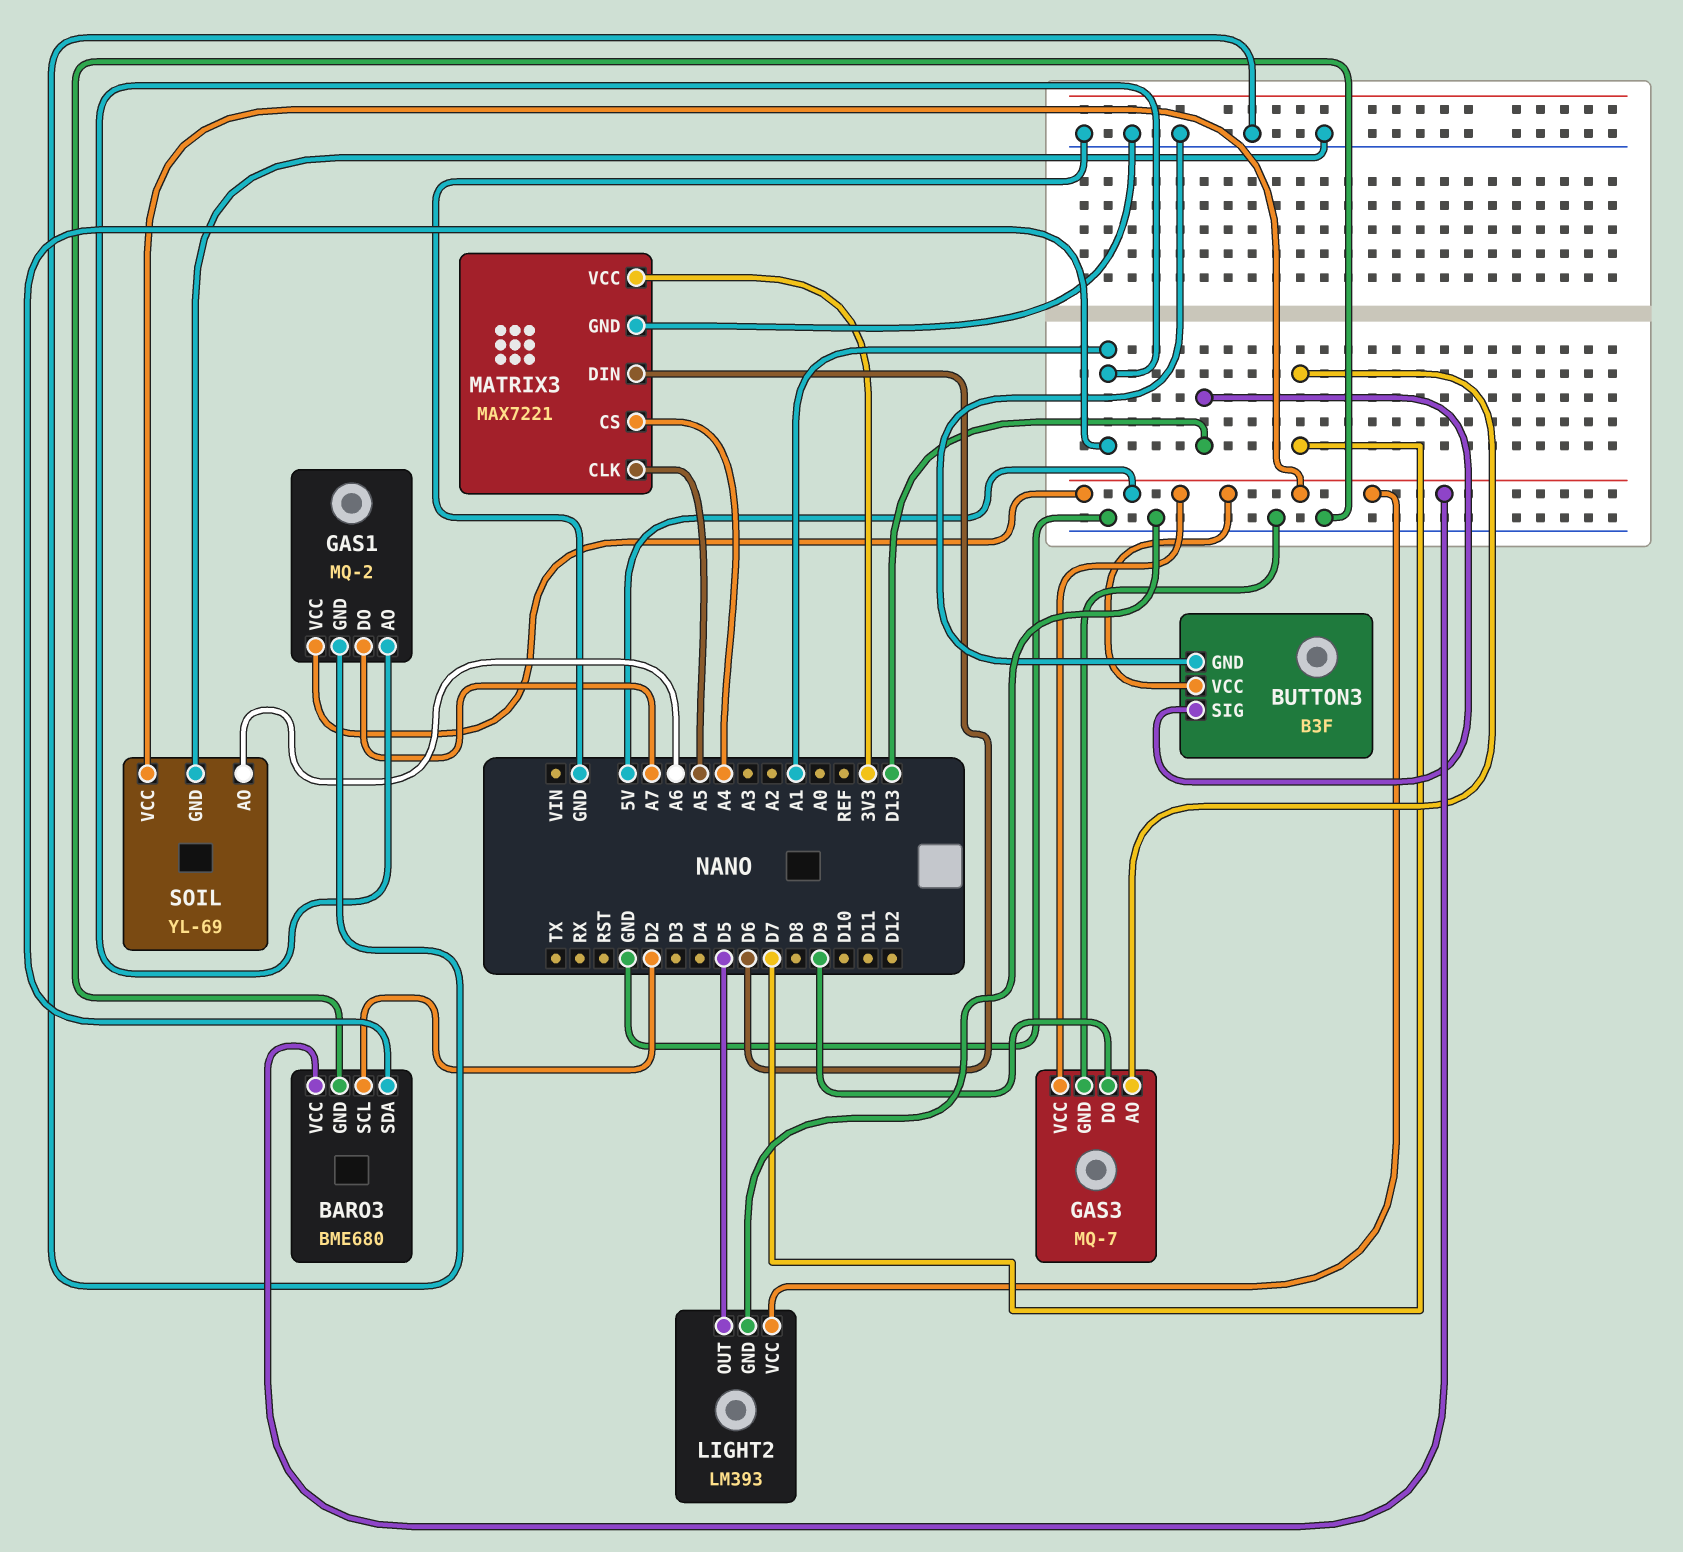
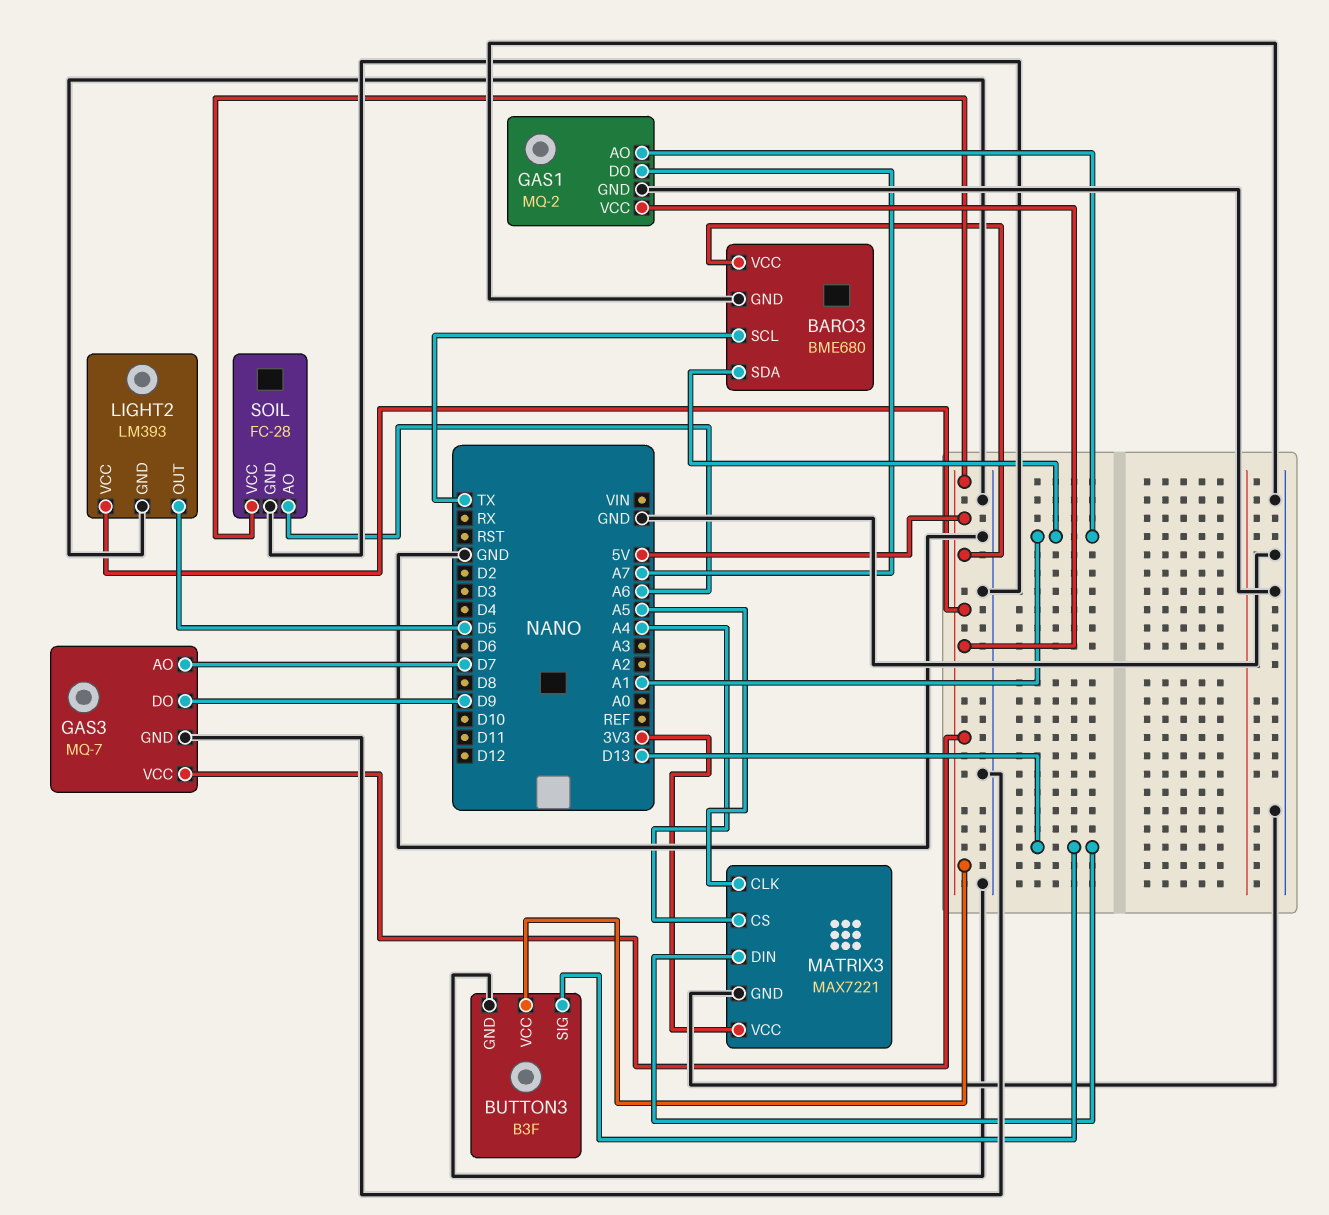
BARO3 pin SCL: D2 -> TX
MATRIX3 pin DIN: D6 -> D13
SOIL: YL-69 -> FC-28

